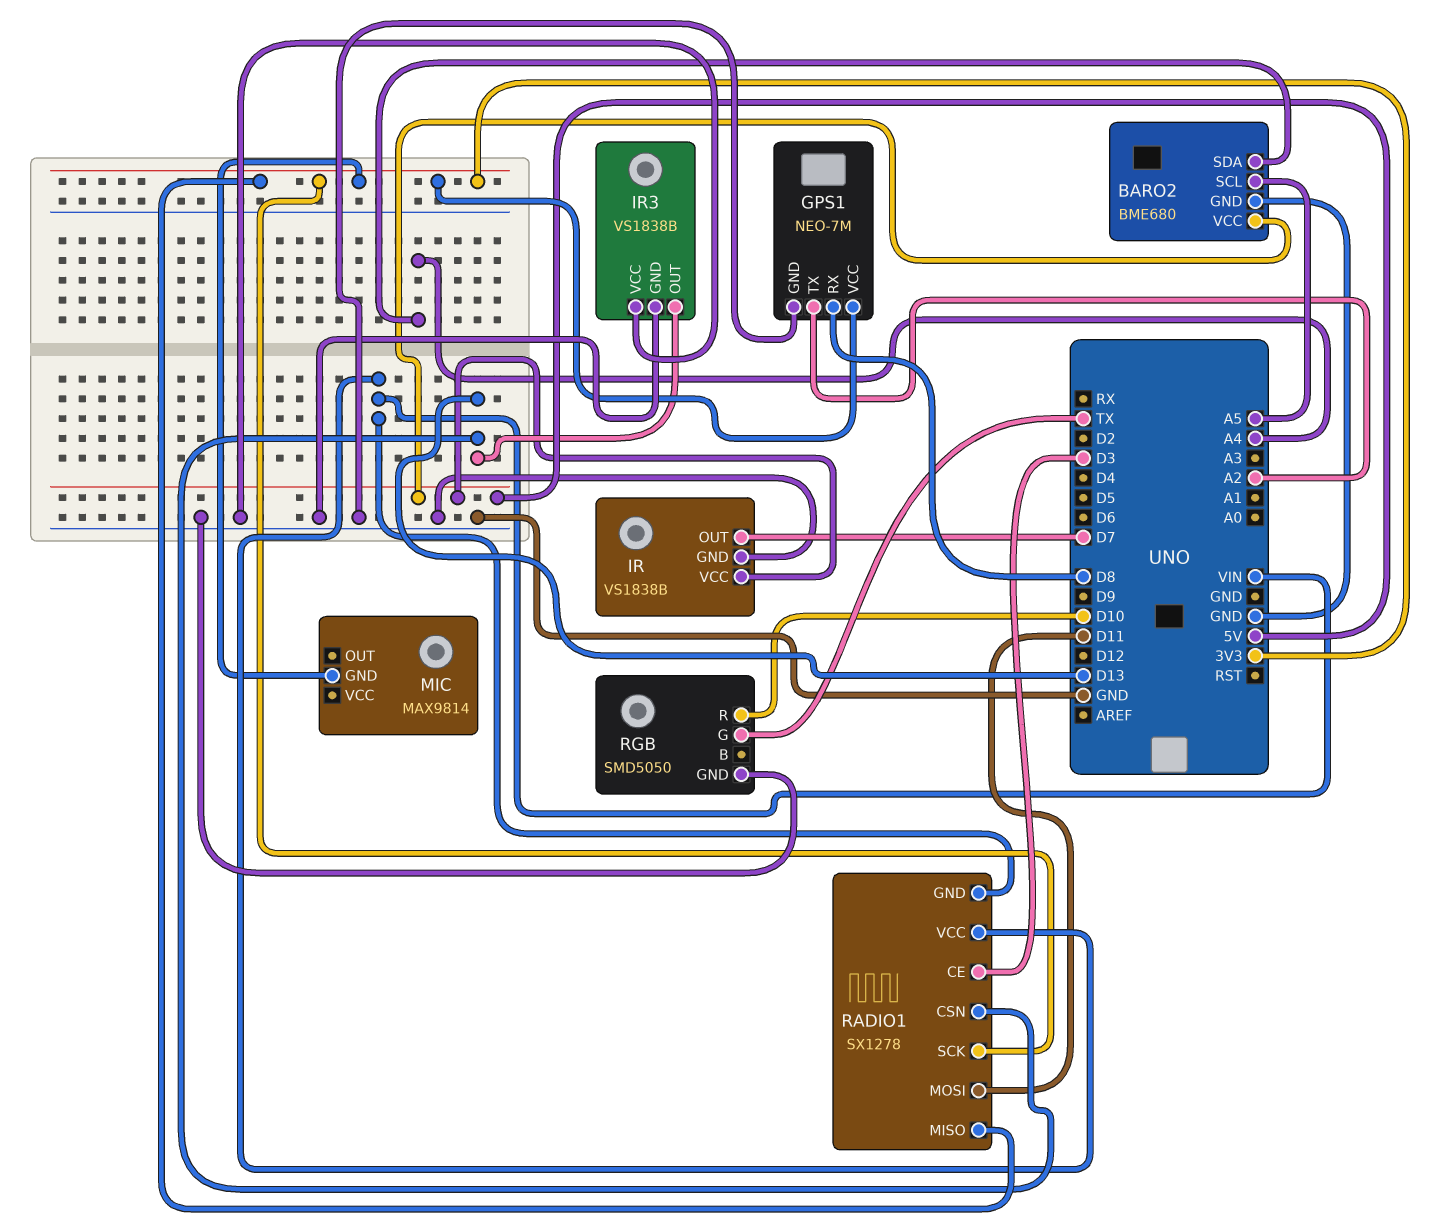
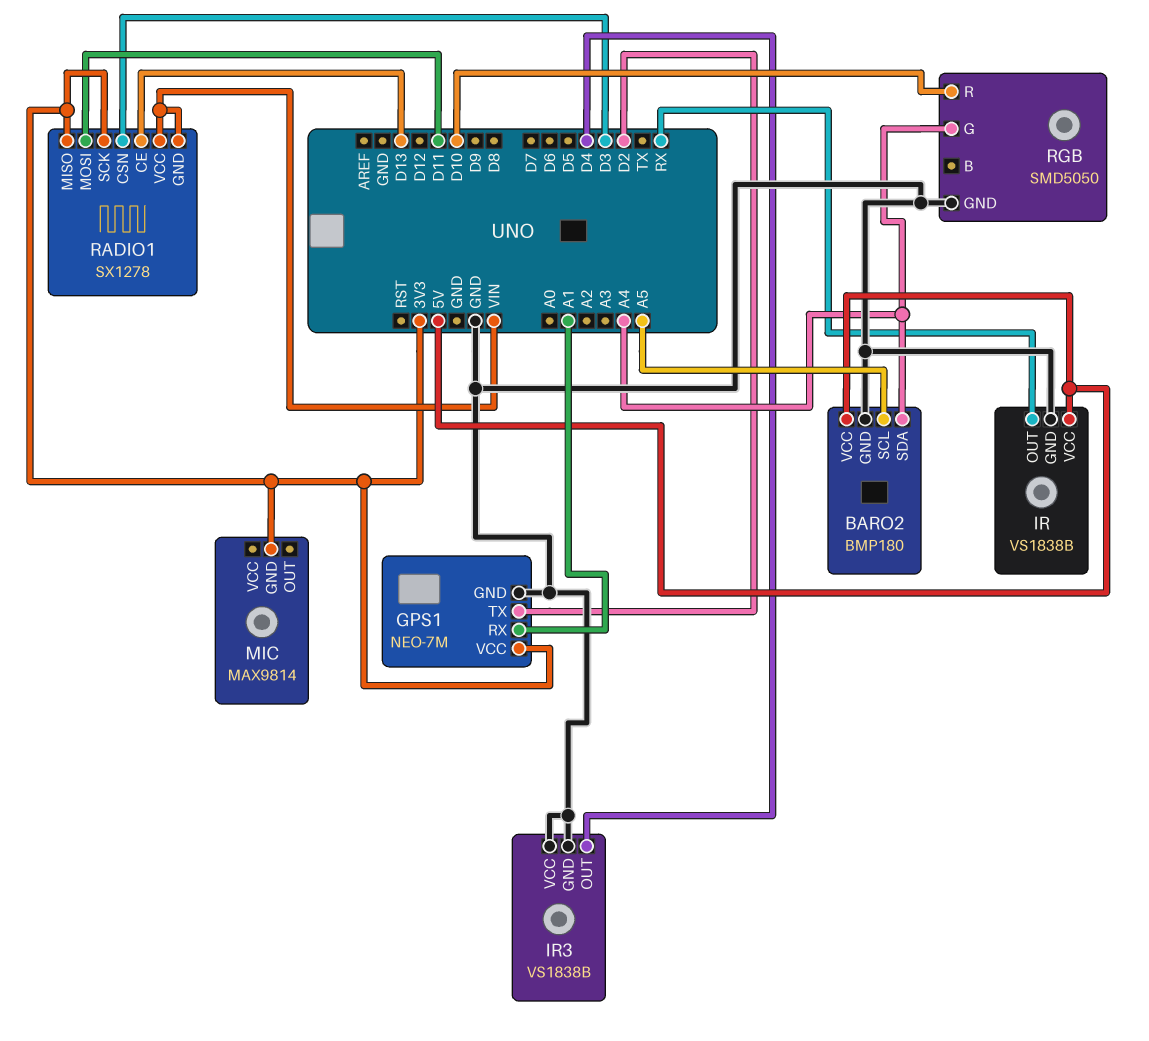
BARO2: BME680 -> BMP180
GPS1 pin RX: D8 -> A1
GPS1 pin TX: A2 -> D2
IR pin OUT: D7 -> RX
IR3 pin OUT: D13 -> D4
RADIO1 pin CE: D3 -> D13
RADIO1 pin CSN: D13 -> D3
RGB pin G: TX -> A4

